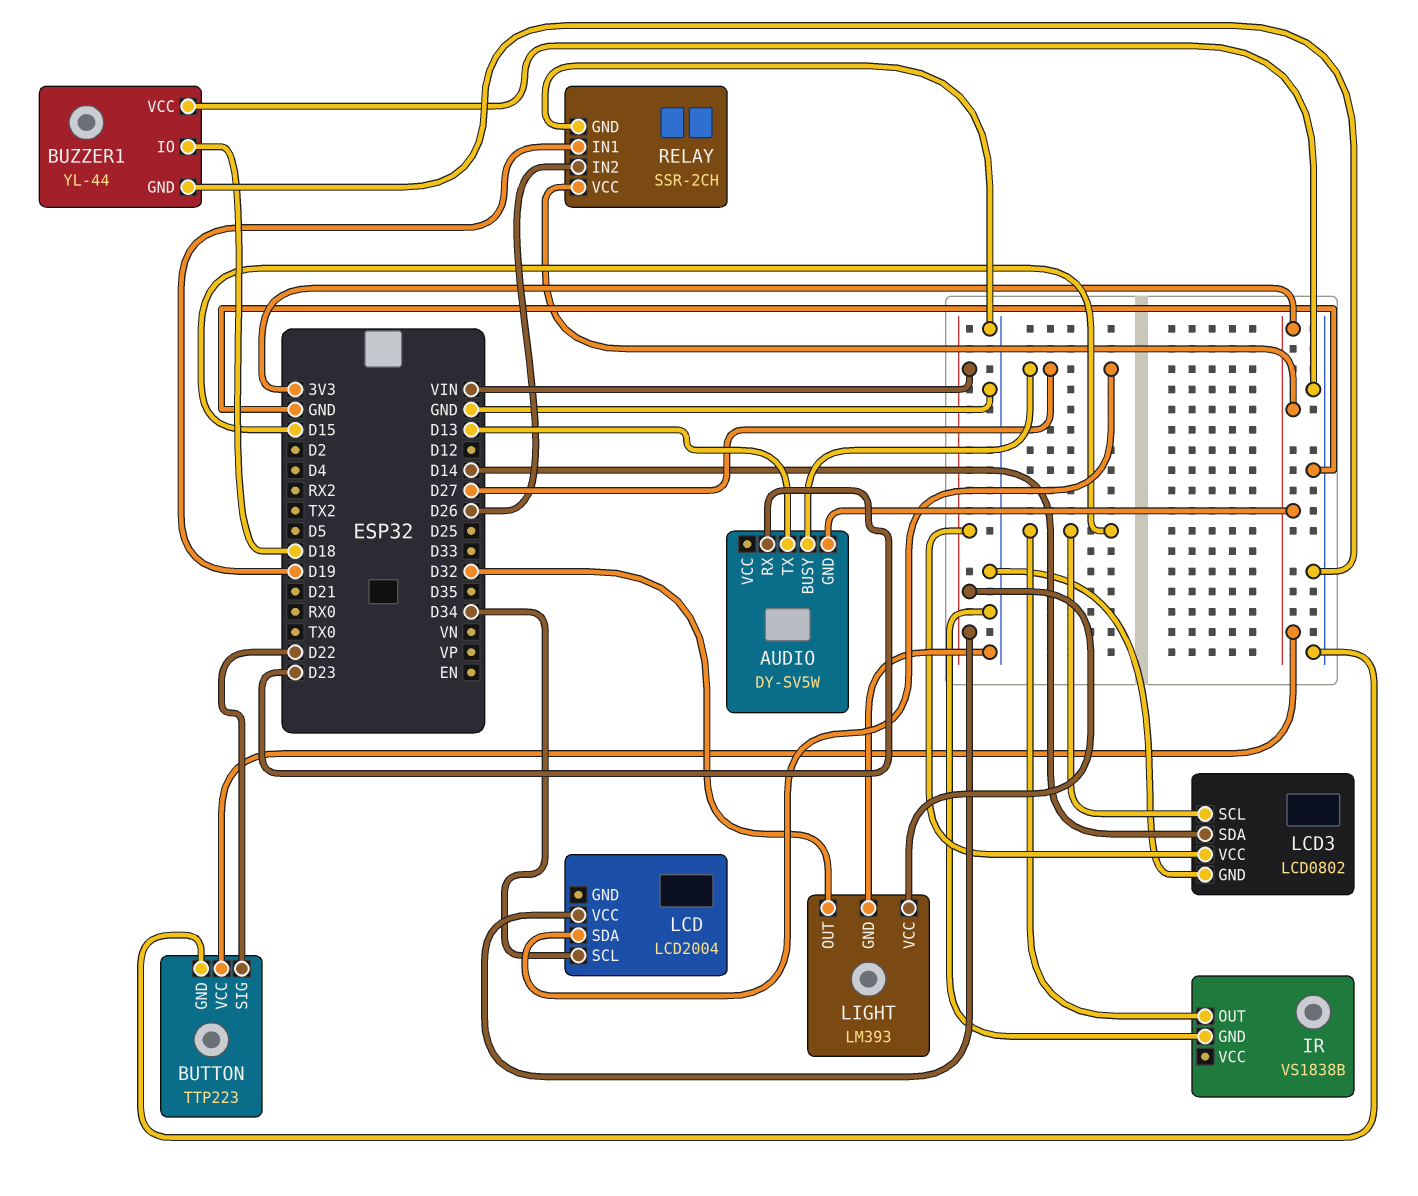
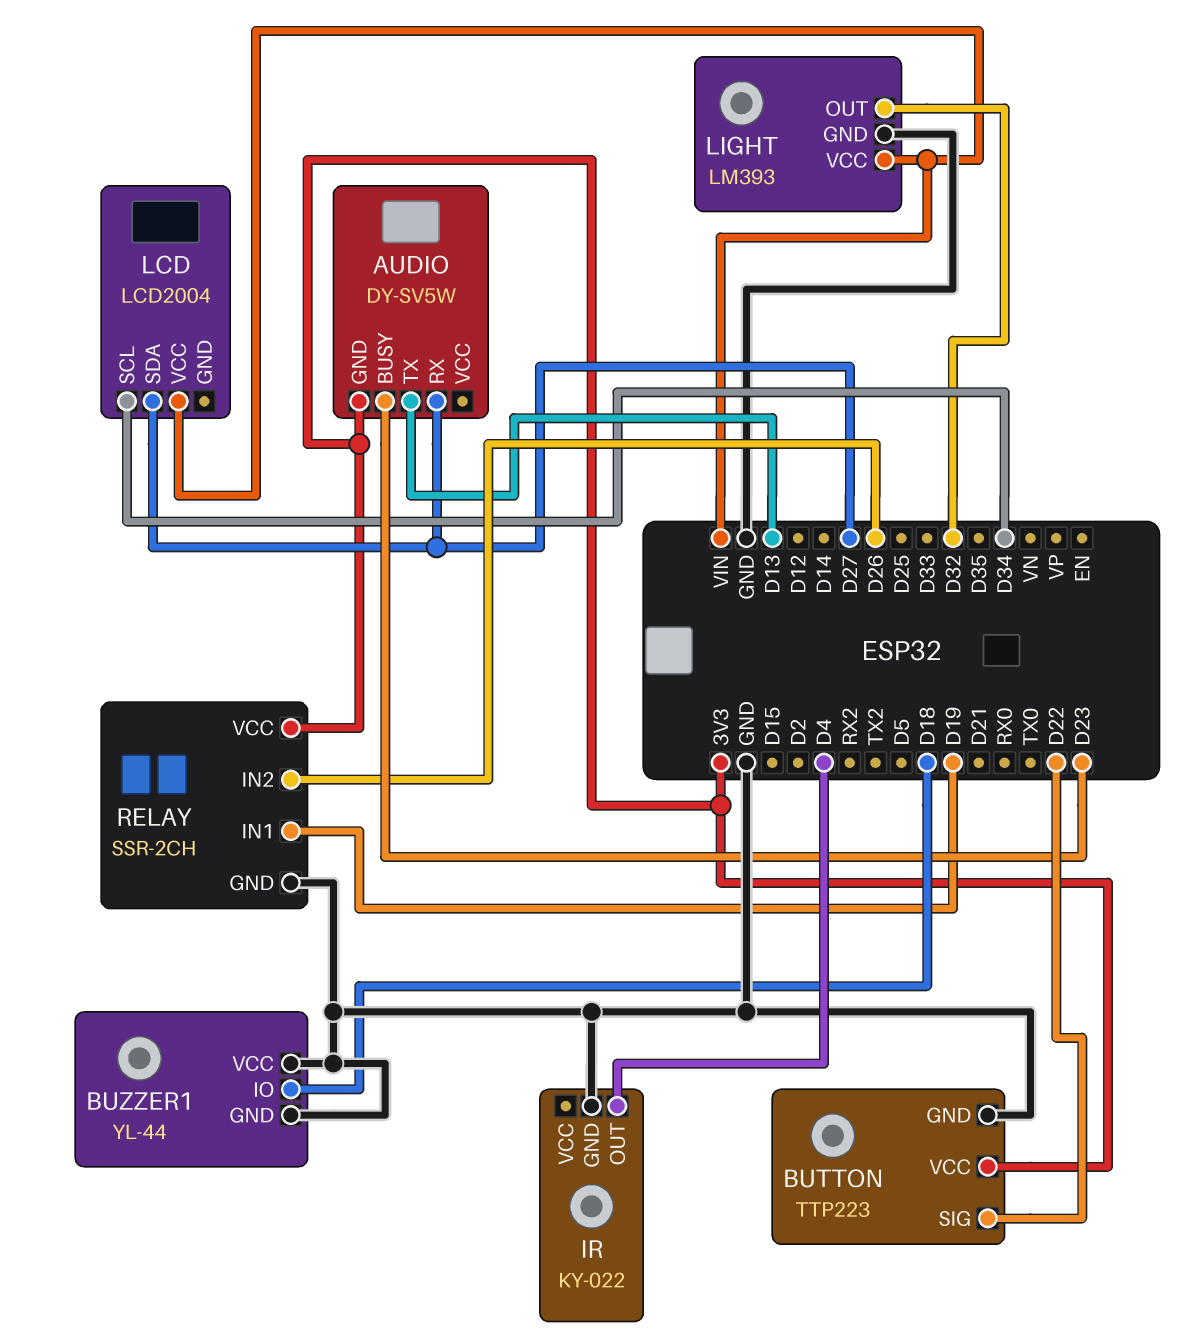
AUDIO pin BUSY: D27 -> D23
AUDIO pin RX: D23 -> D27
IR: VS1838B -> KY-022
IR pin OUT: D15 -> D4
LCD3: LCD0802 -> none
LCD3 pin GND: GND -> none
LCD3 pin SCL: D15 -> none
LCD3 pin SDA: D14 -> none
LCD3 pin VCC: VIN -> none

